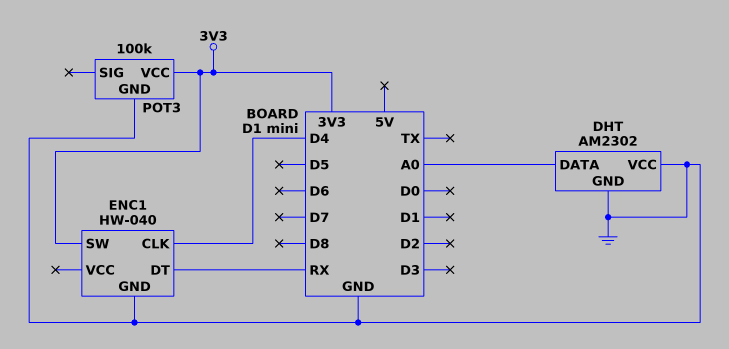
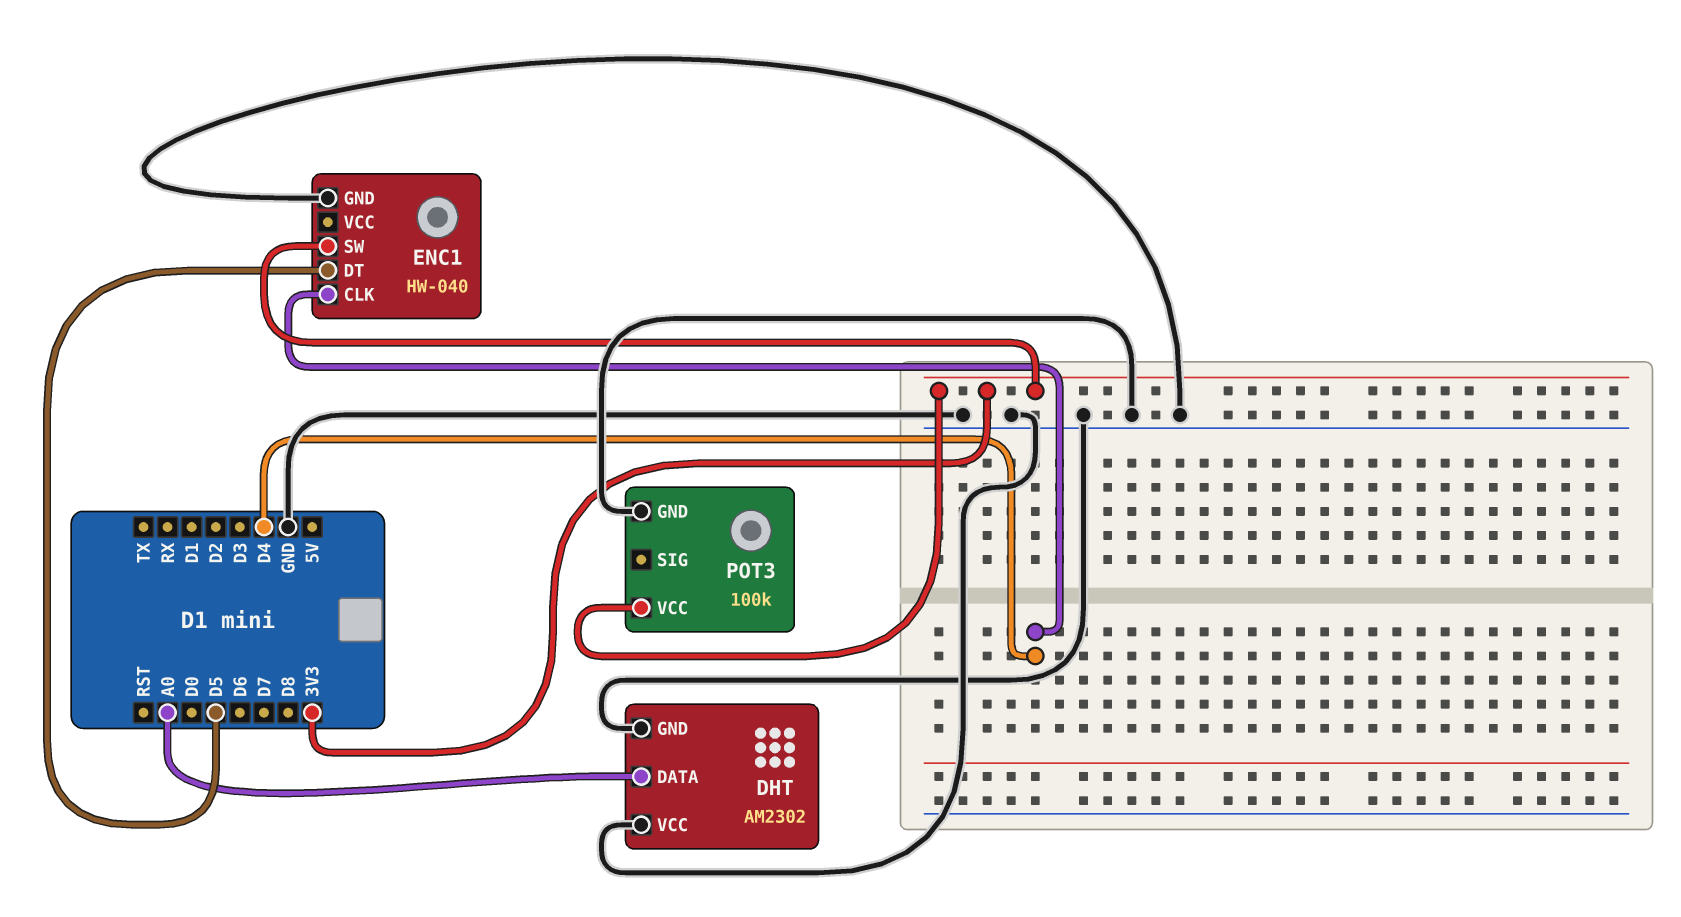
ENC1 pin DT: RX -> D5

